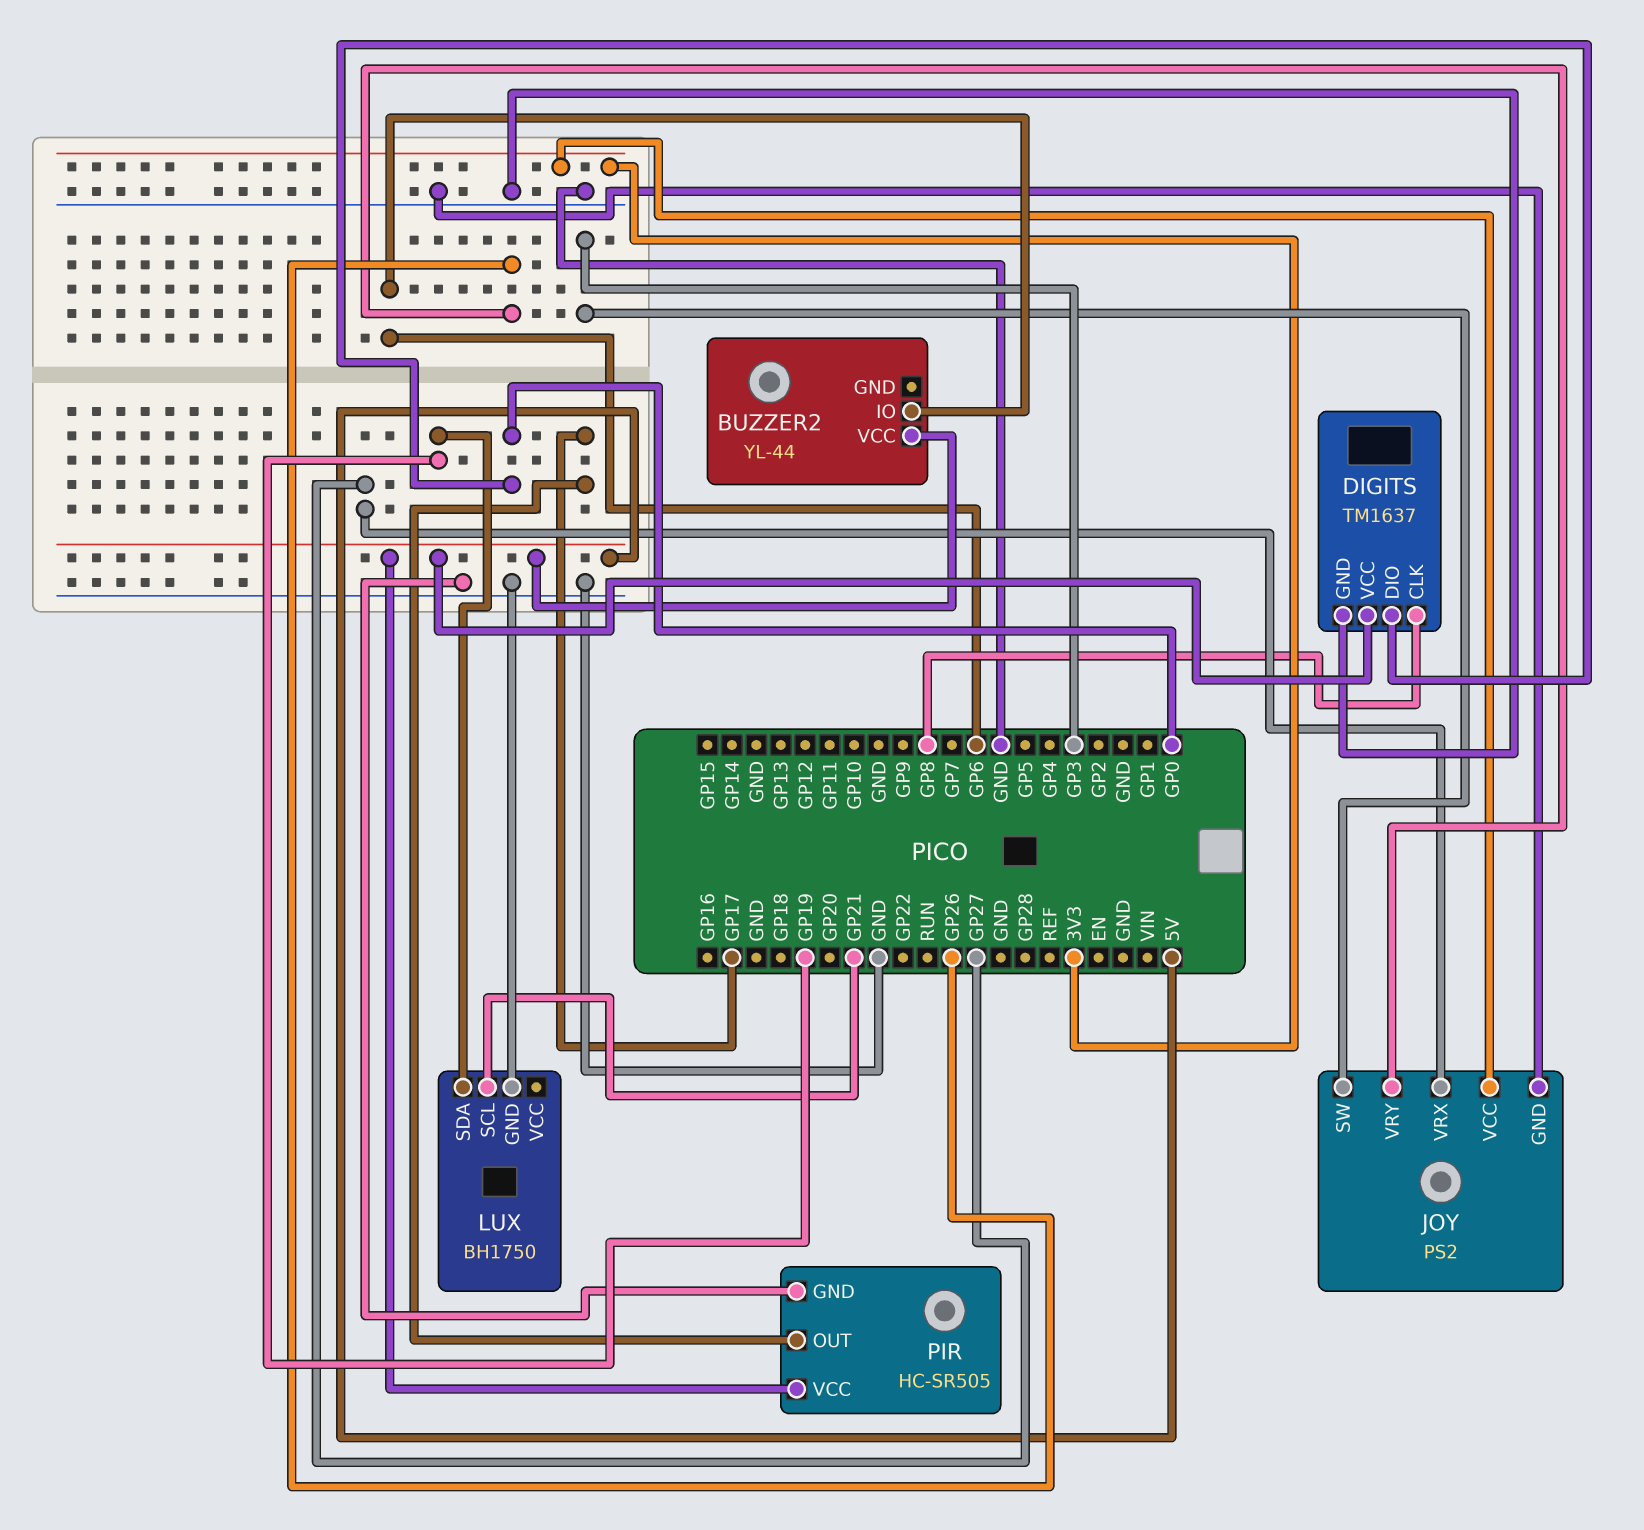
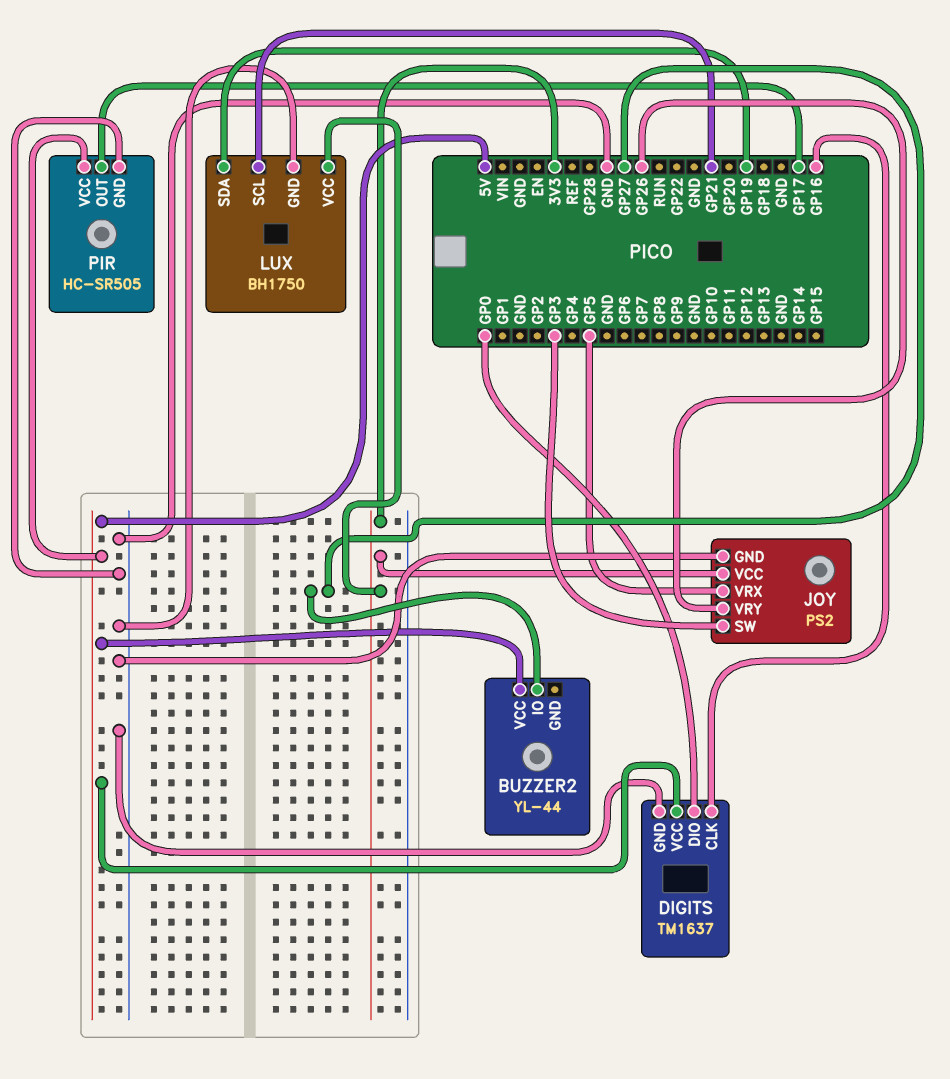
BUZZER2 pin IO: GP6 -> GP27
DIGITS pin CLK: GP8 -> GP16
JOY pin VRX: GP27 -> GP5
LUX pin VCC: none -> 3V3

